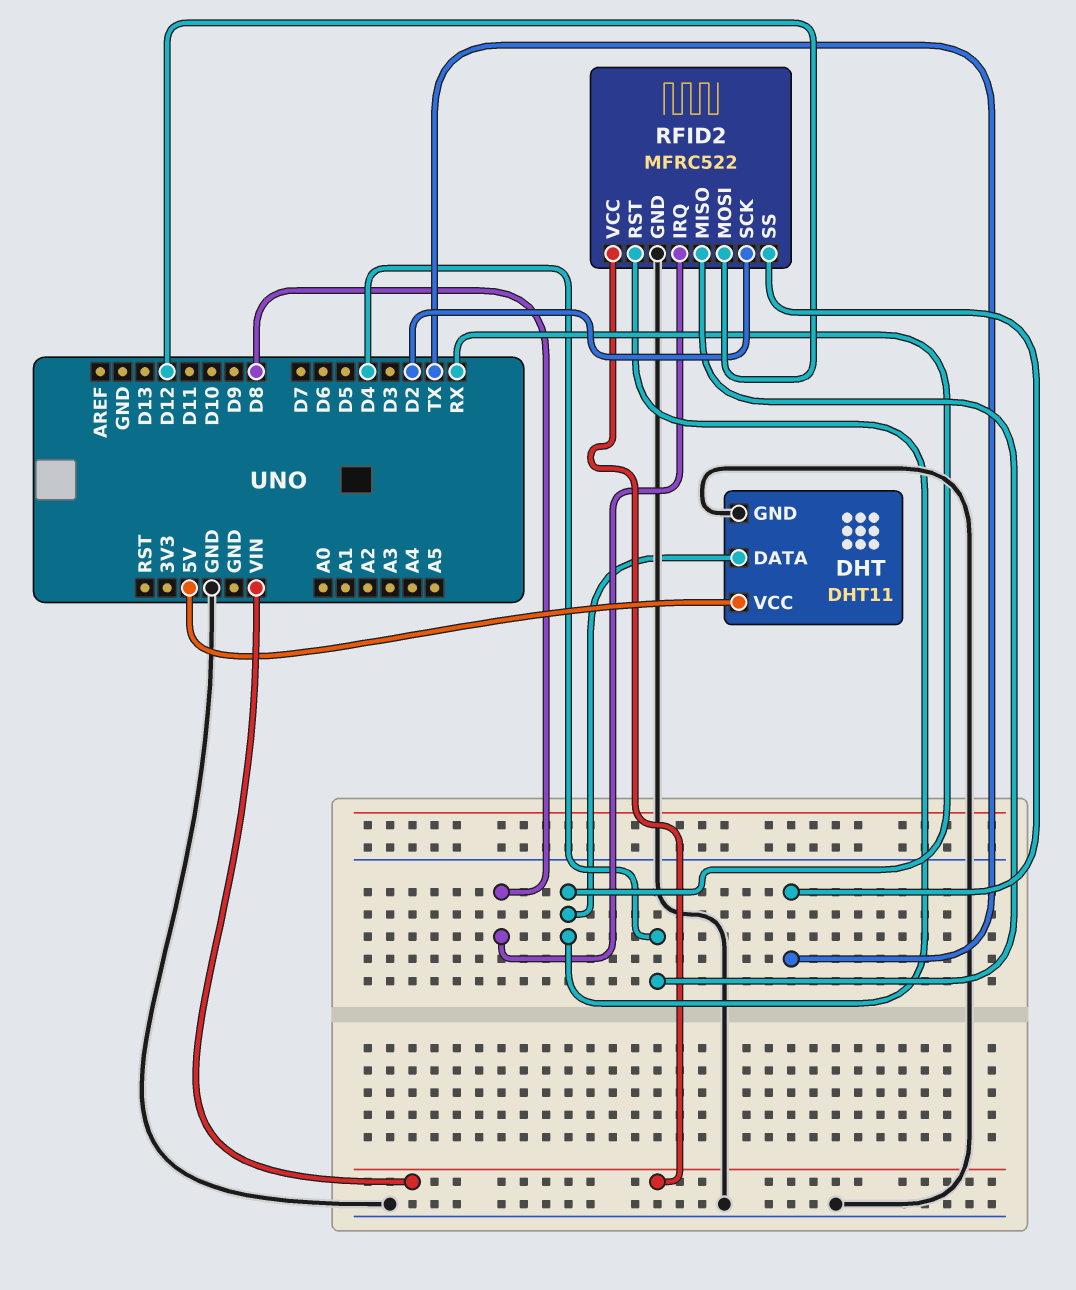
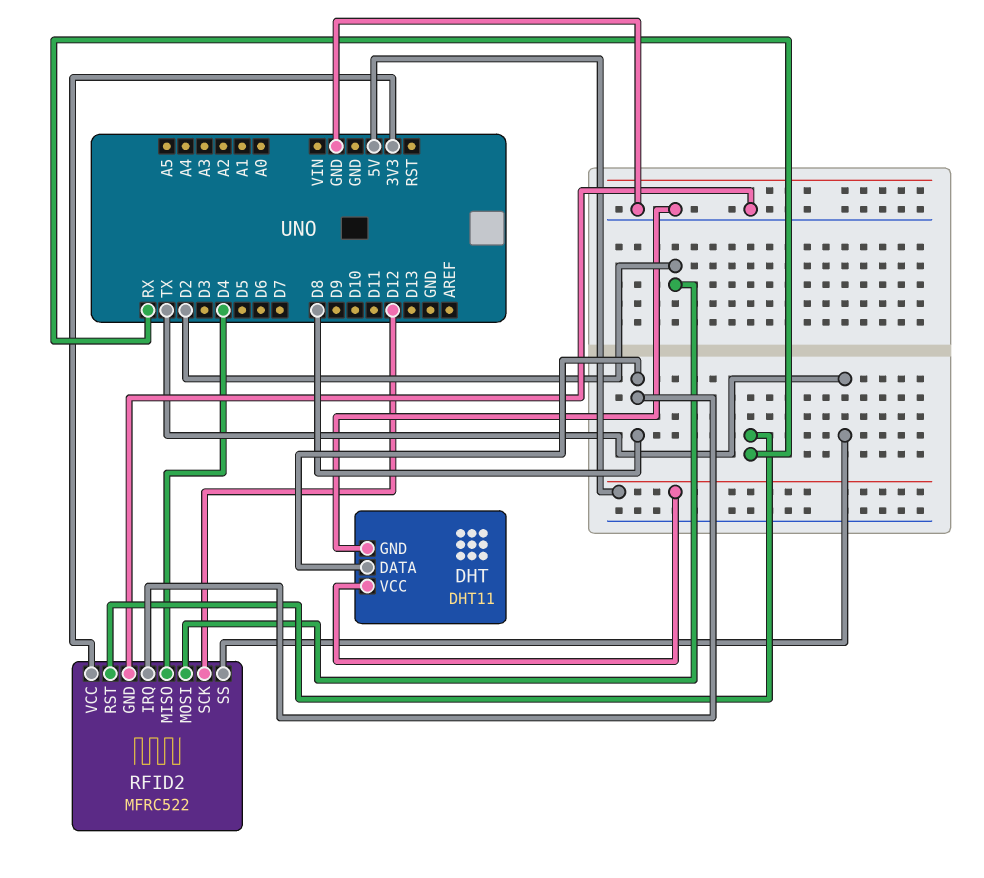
DHT pin DATA: RX -> D8
RFID2 pin MOSI: D12 -> D2
RFID2 pin SCK: D2 -> D12
RFID2 pin VCC: VIN -> 3V3

